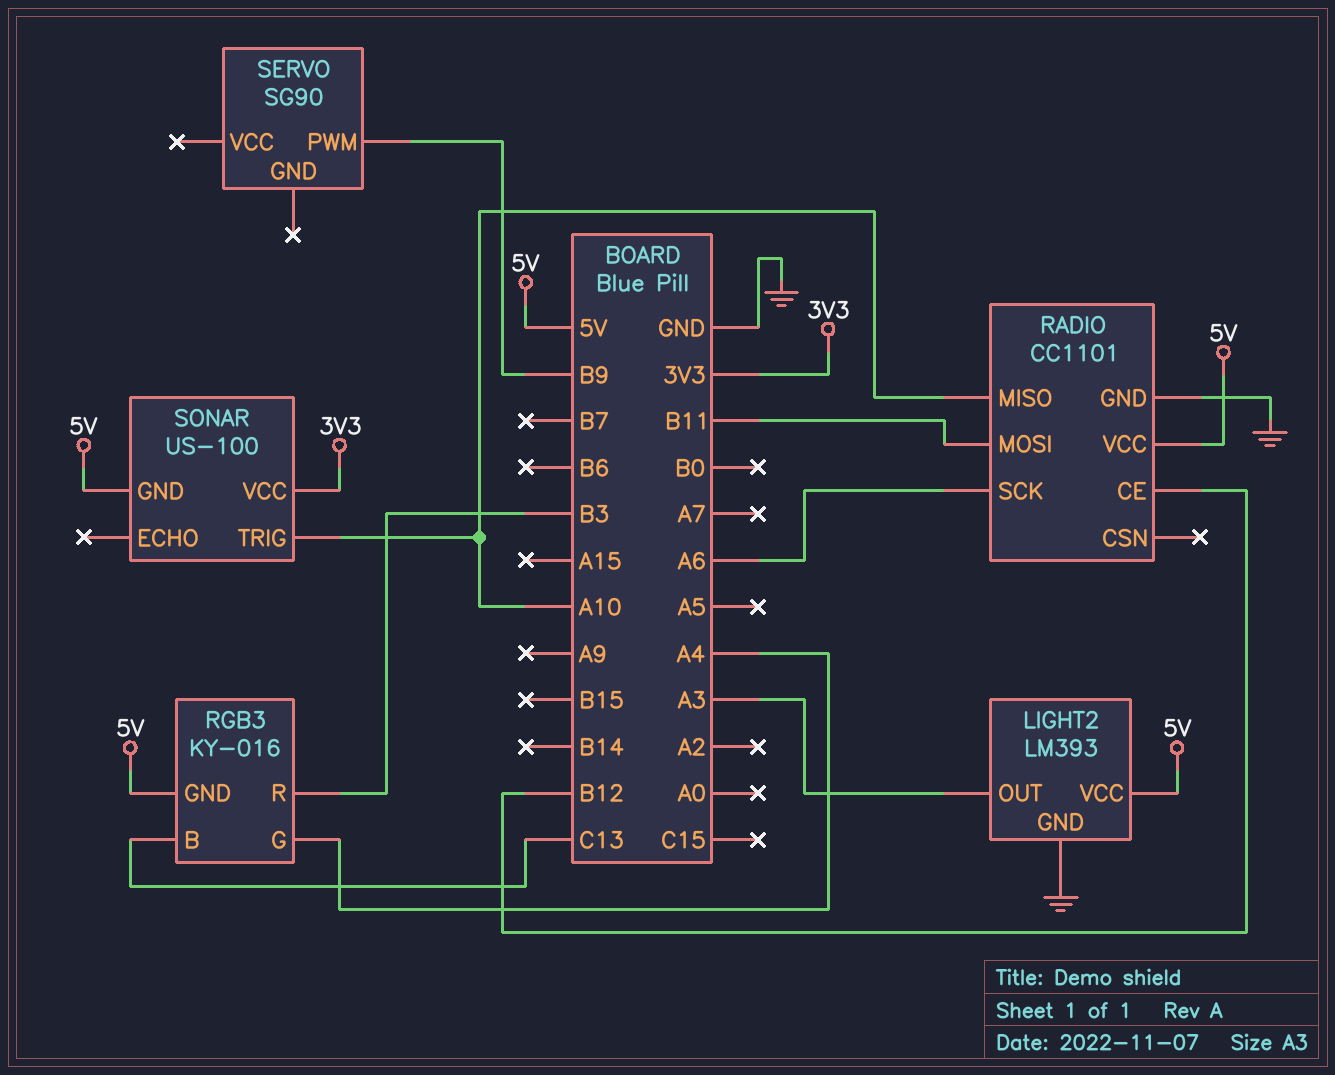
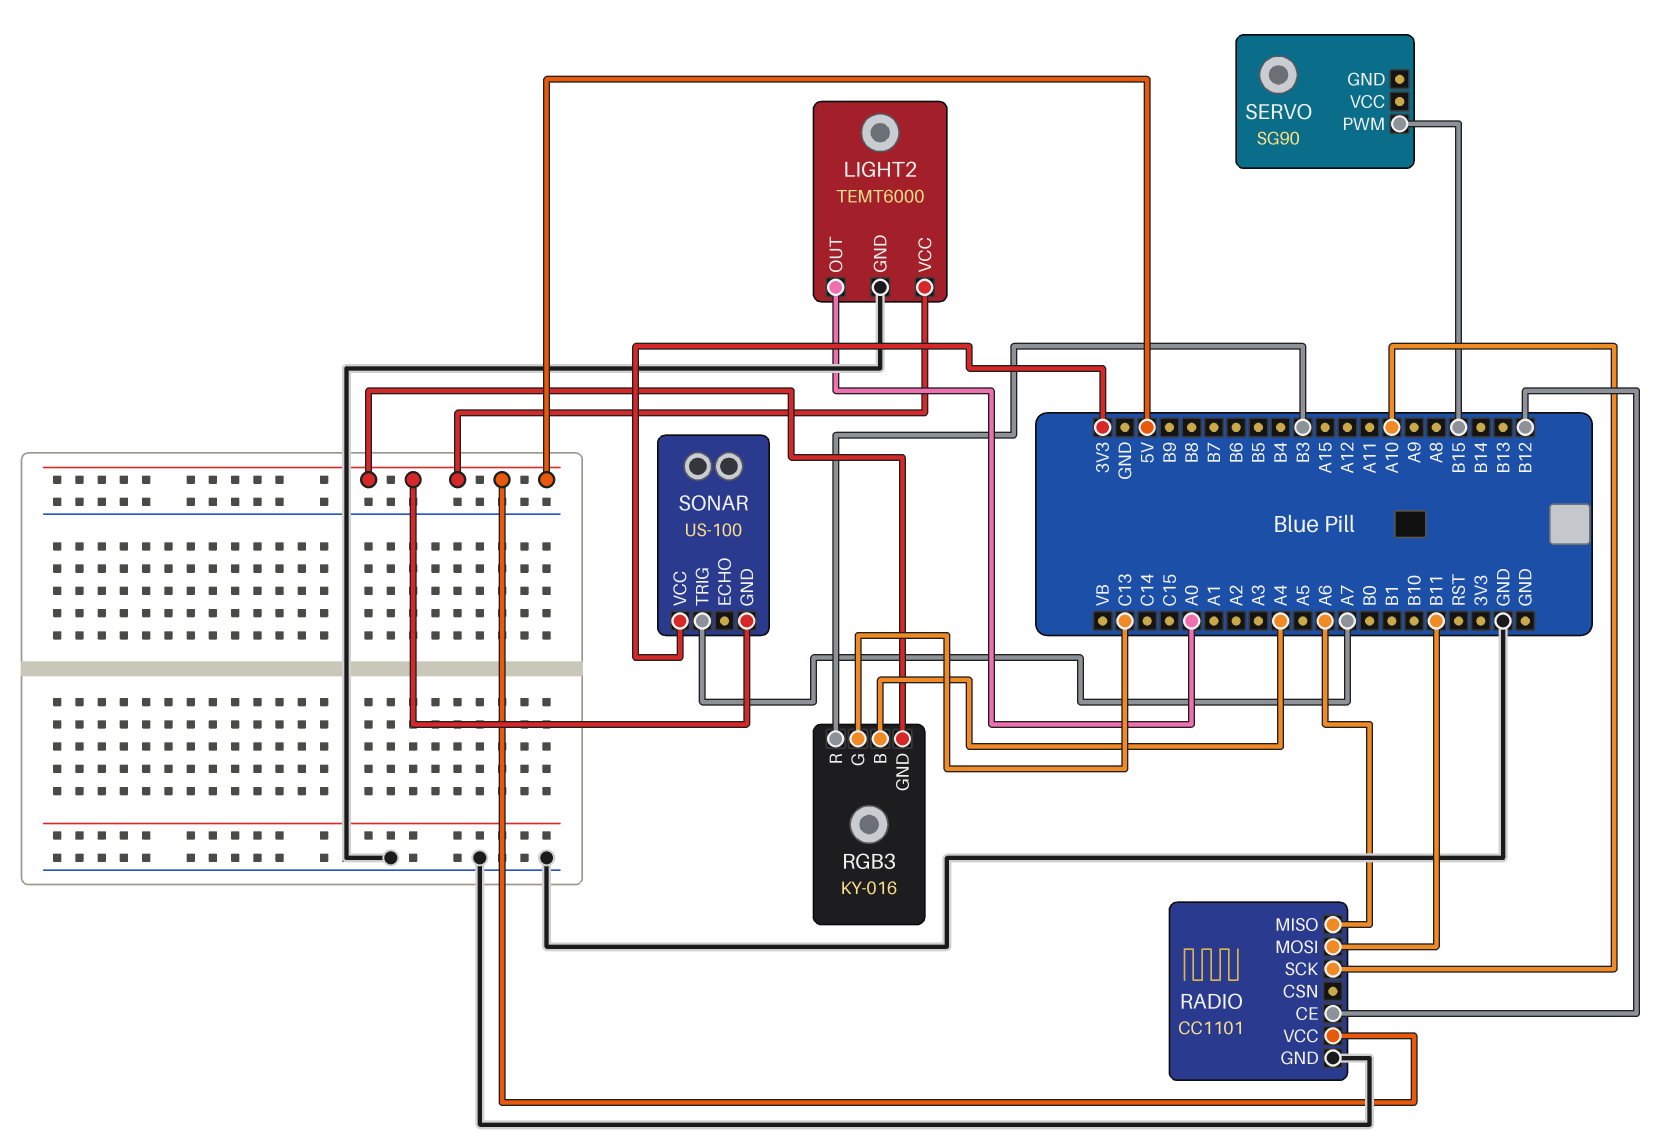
LIGHT2: LM393 -> TEMT6000
LIGHT2 pin OUT: A3 -> A0
RADIO pin MISO: A10 -> A6
RADIO pin SCK: A6 -> A10
RGB3 pin B: C13 -> A4
RGB3 pin G: A4 -> C13
SERVO pin PWM: B9 -> B15
SONAR pin TRIG: A10 -> A7

